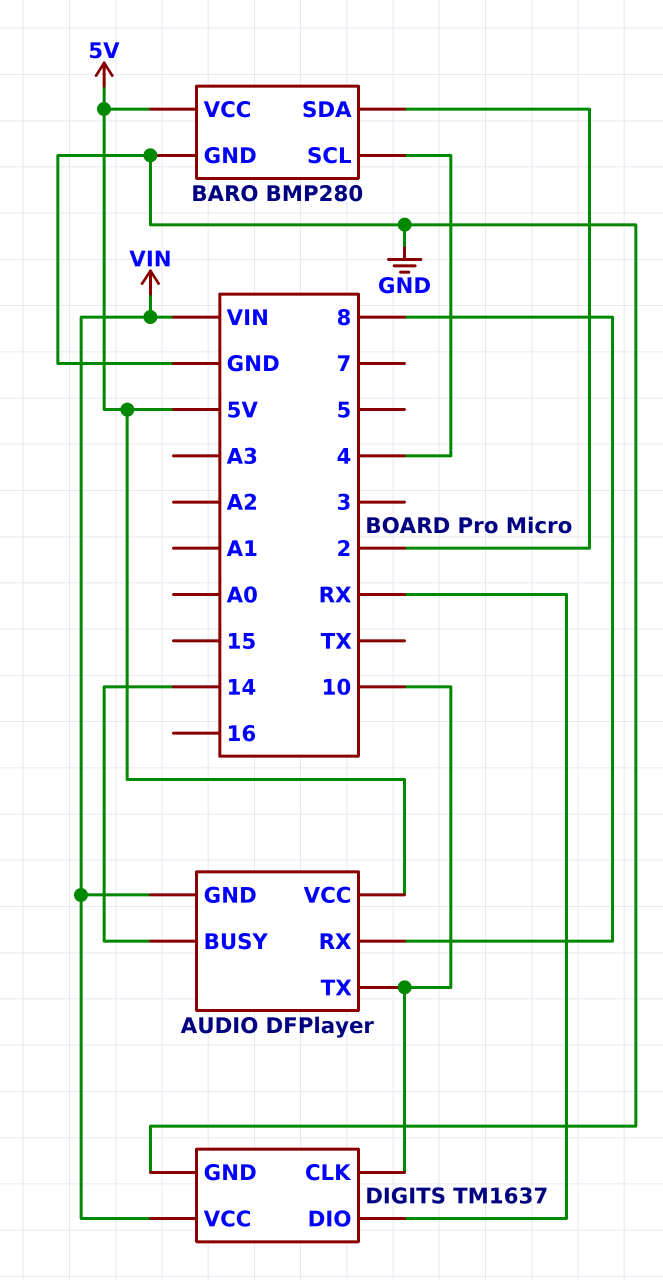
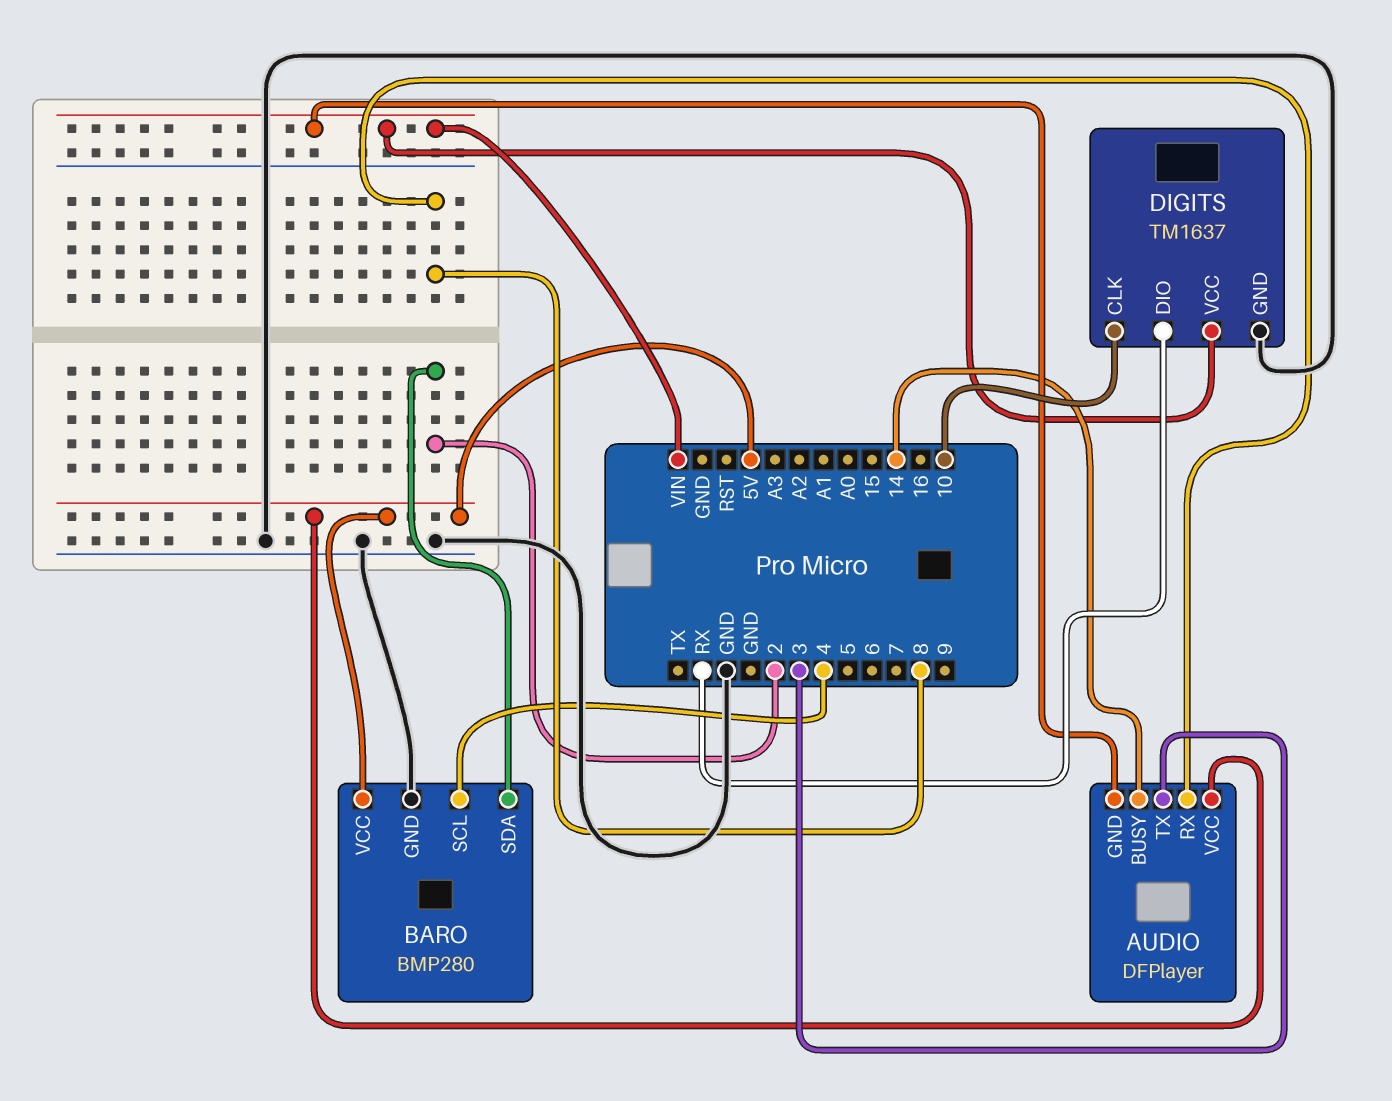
AUDIO pin TX: 10 -> 3

